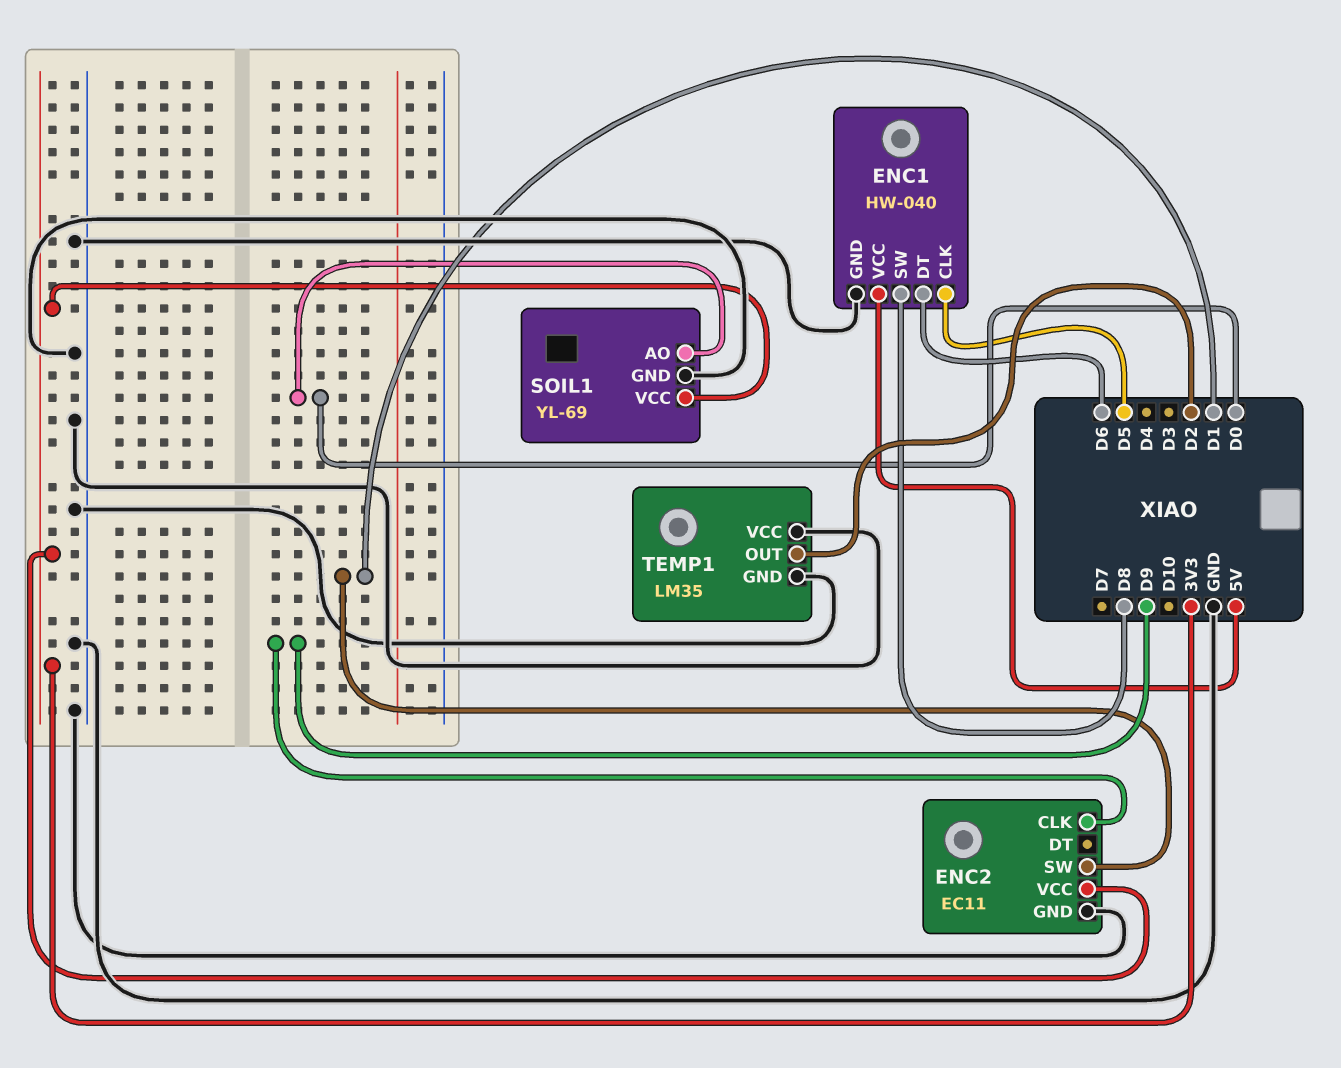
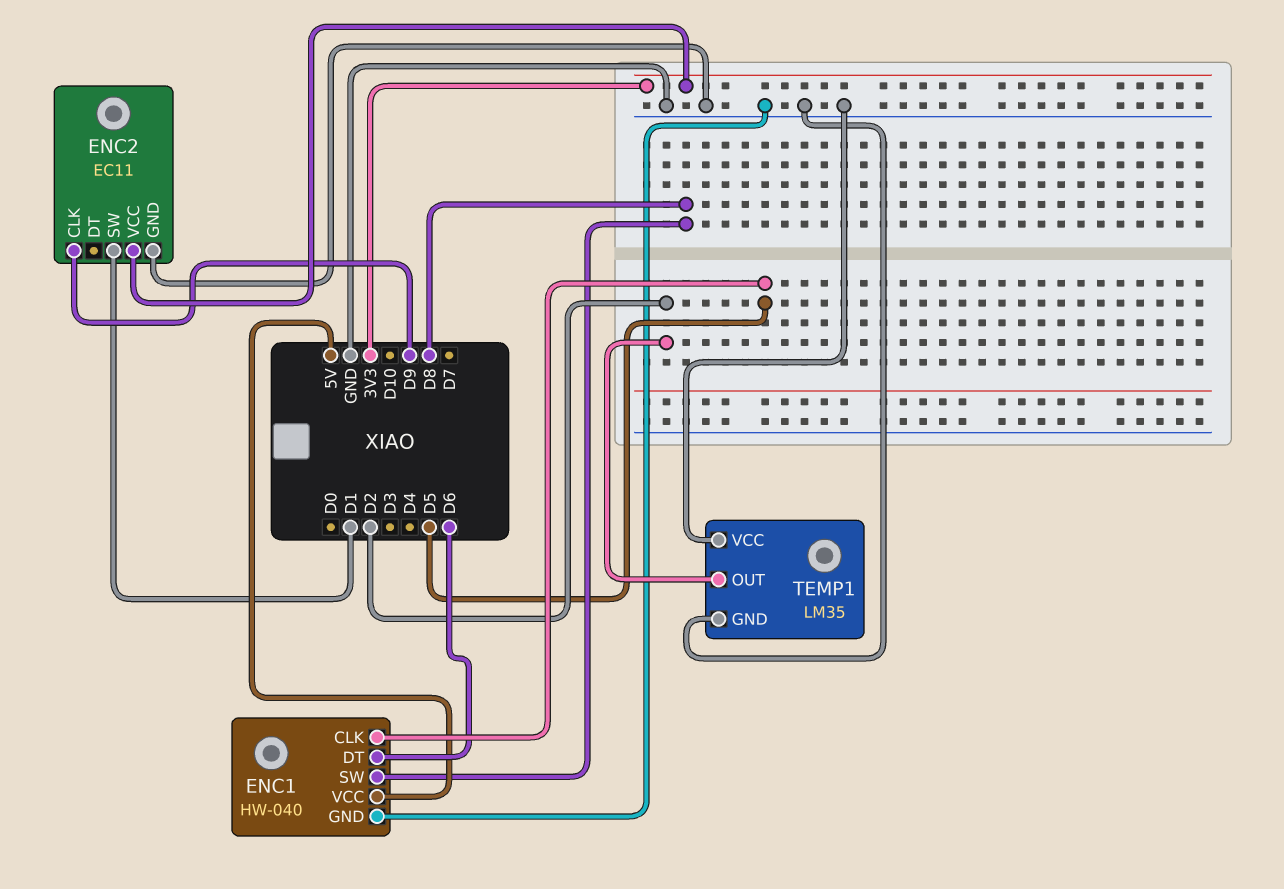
SOIL1: YL-69 -> none
SOIL1 pin AO: D0 -> none
SOIL1 pin GND: GND -> none
SOIL1 pin VCC: 3V3 -> none

